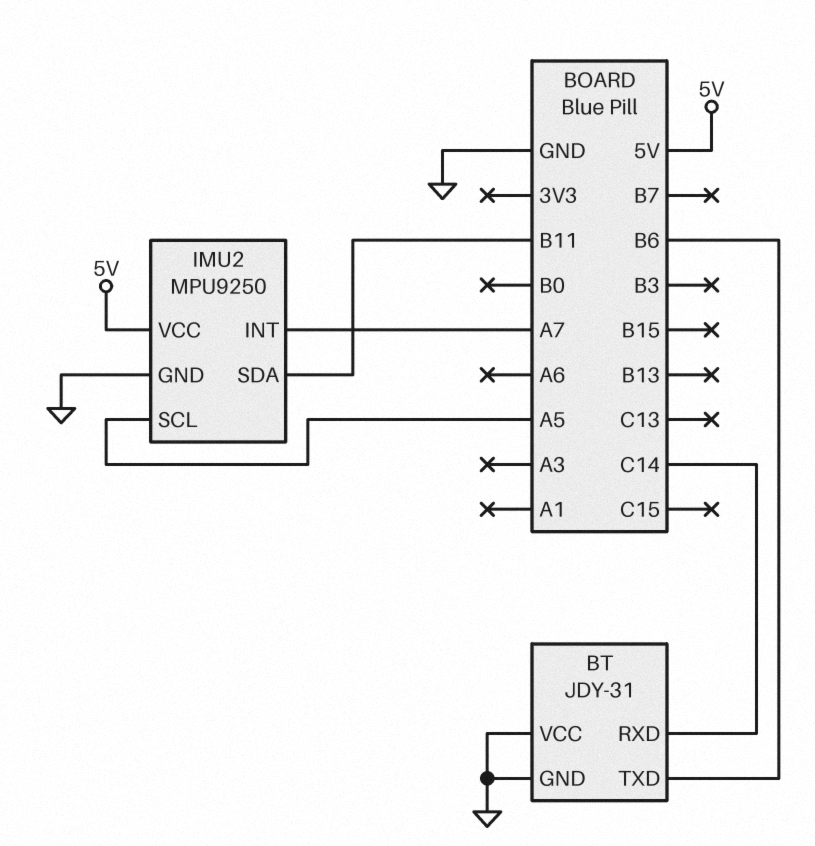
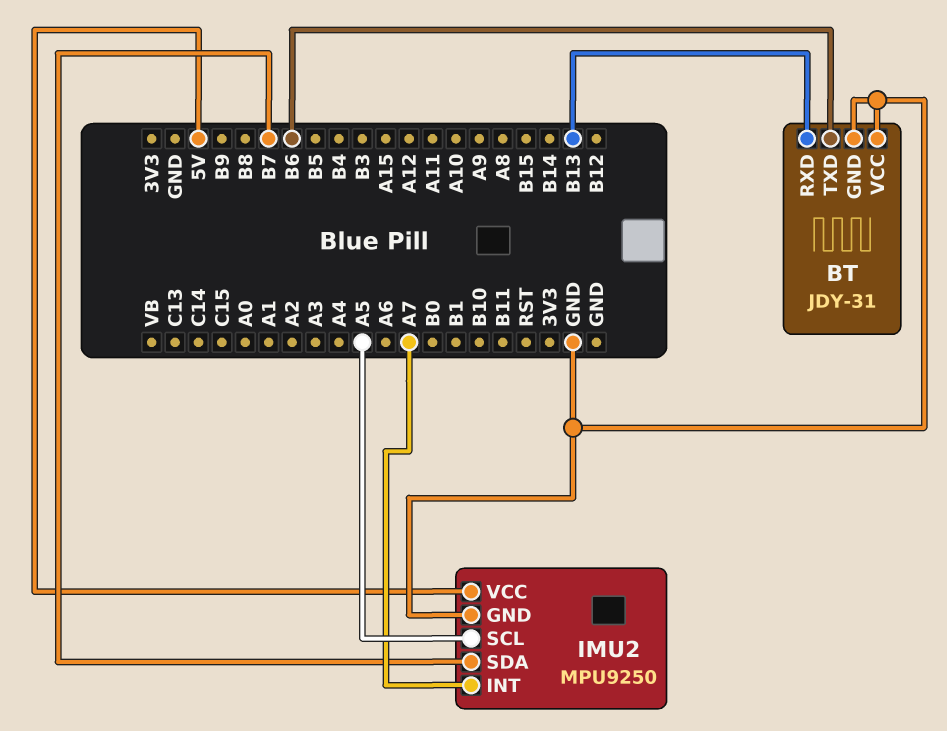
BT pin RXD: C14 -> B13
IMU2 pin SDA: B11 -> B7

